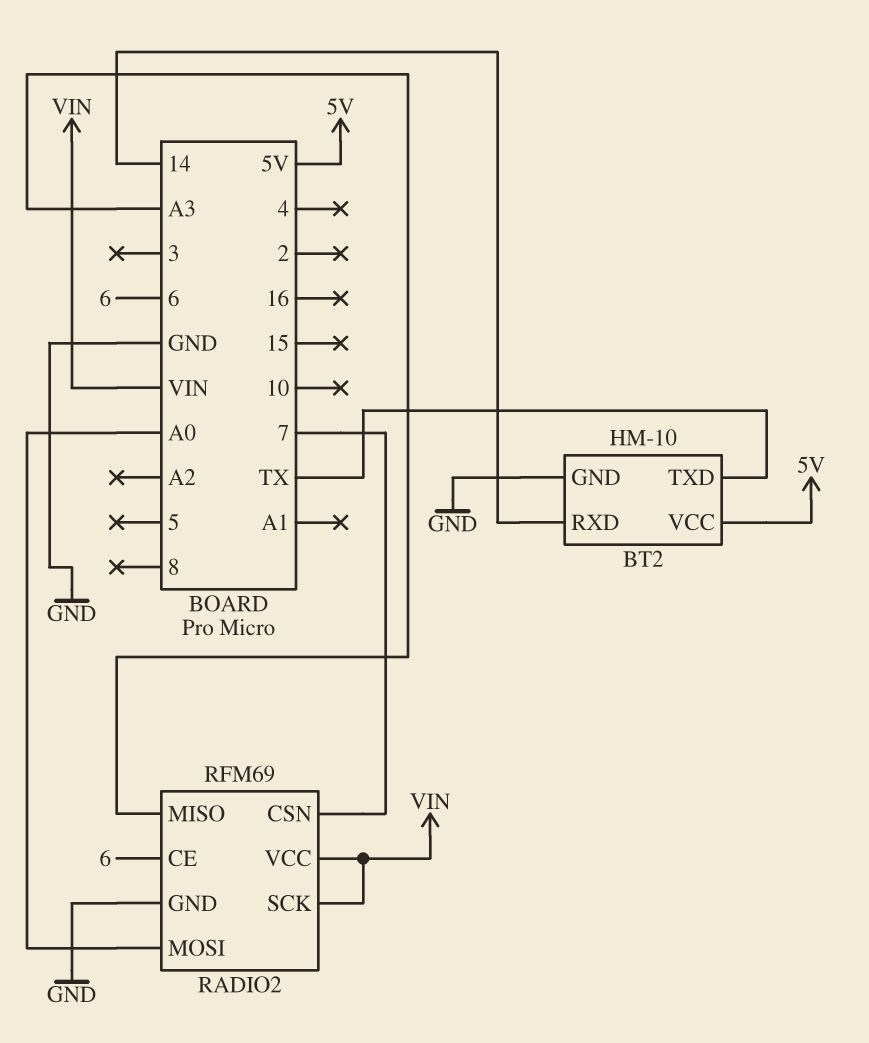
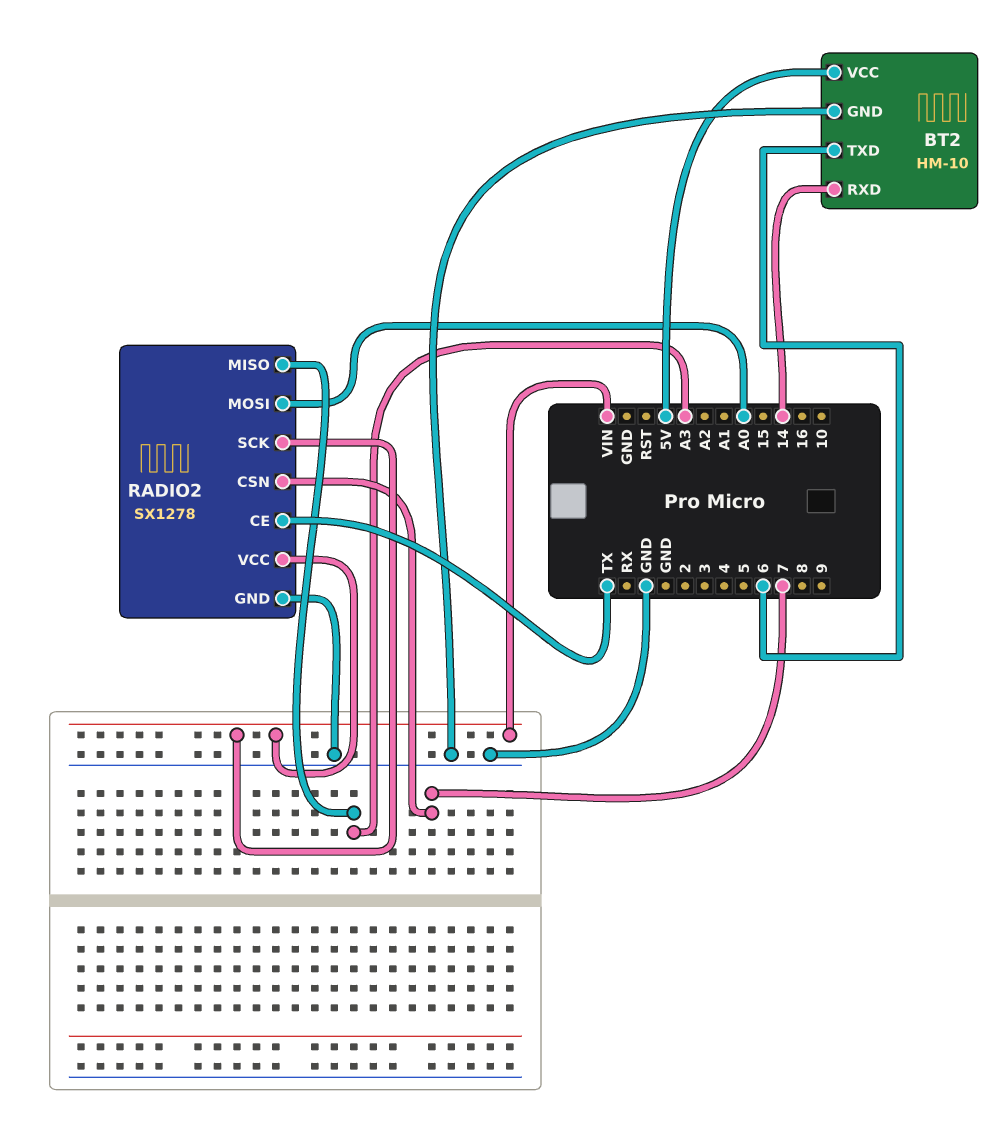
BT2 pin TXD: TX -> 6
RADIO2: RFM69 -> SX1278
RADIO2 pin CE: 6 -> TX

